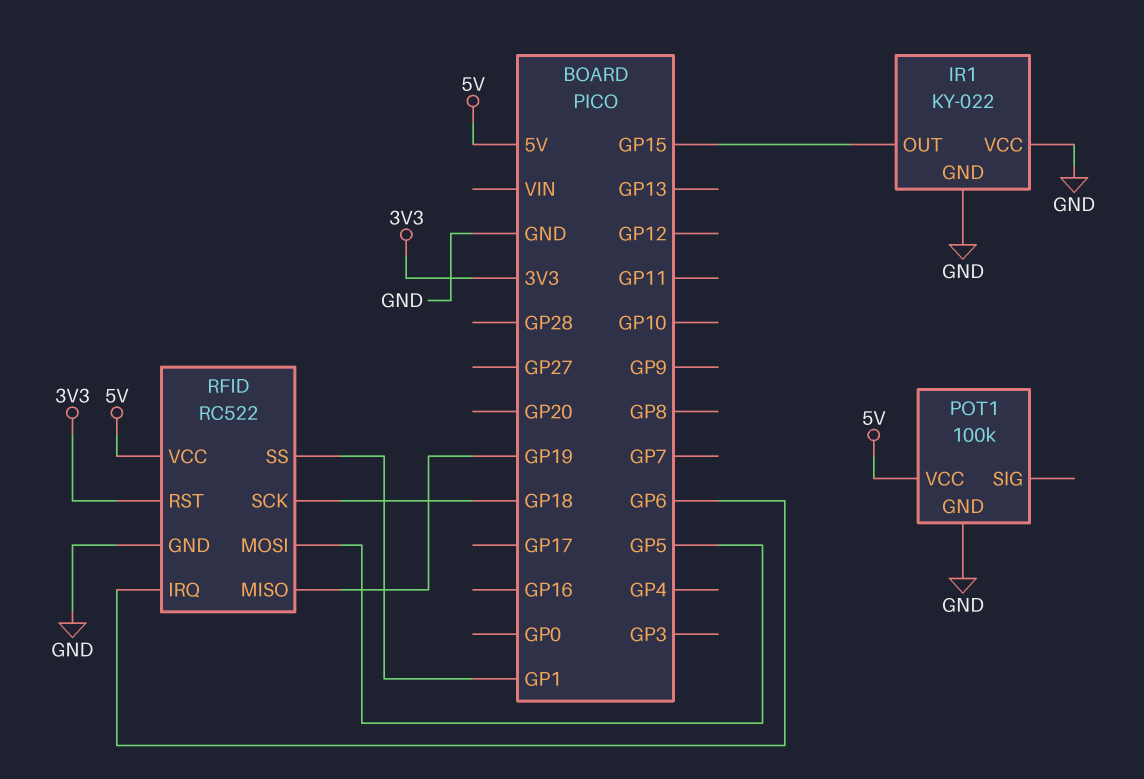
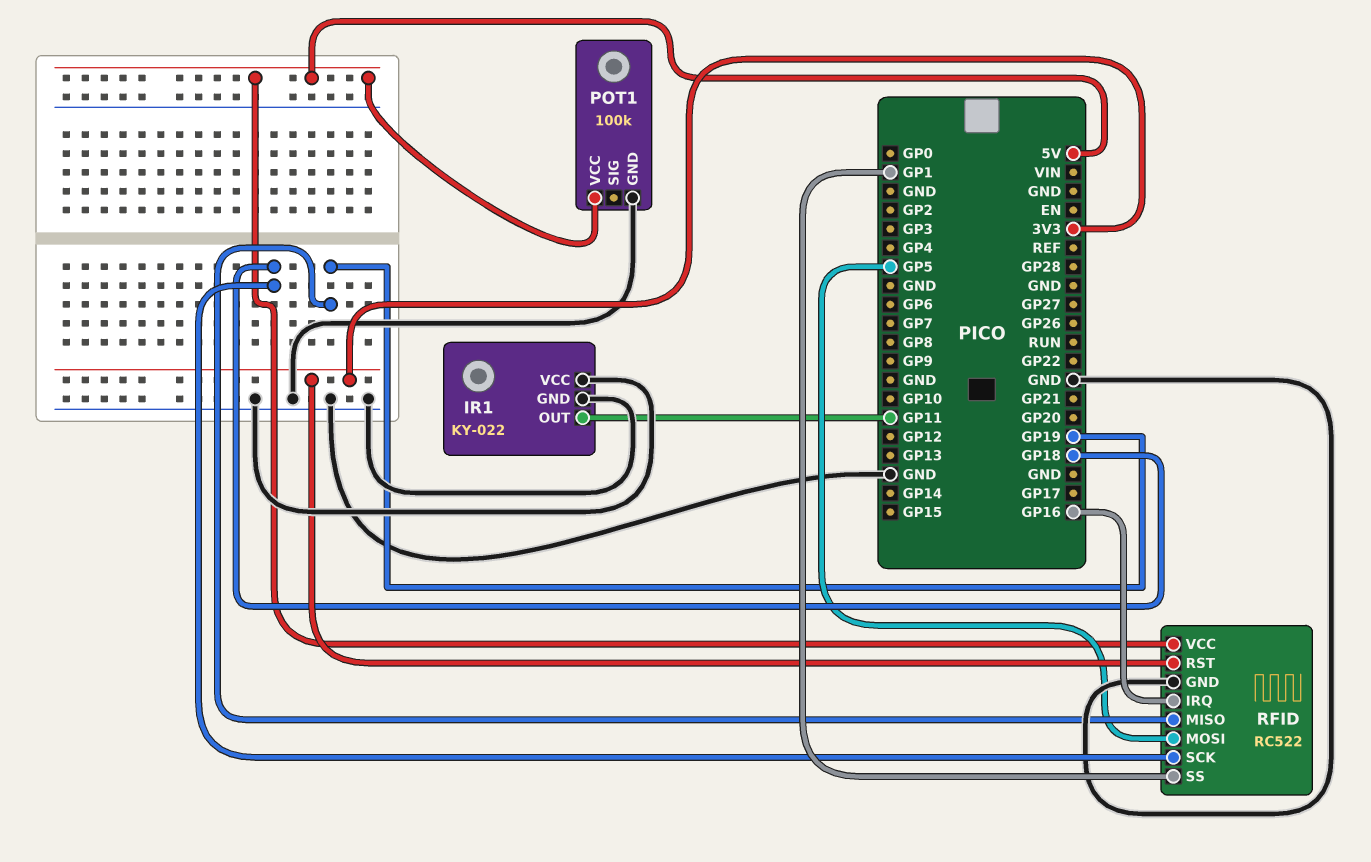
IR1 pin OUT: GP15 -> GP11
RFID pin IRQ: GP6 -> GP16

